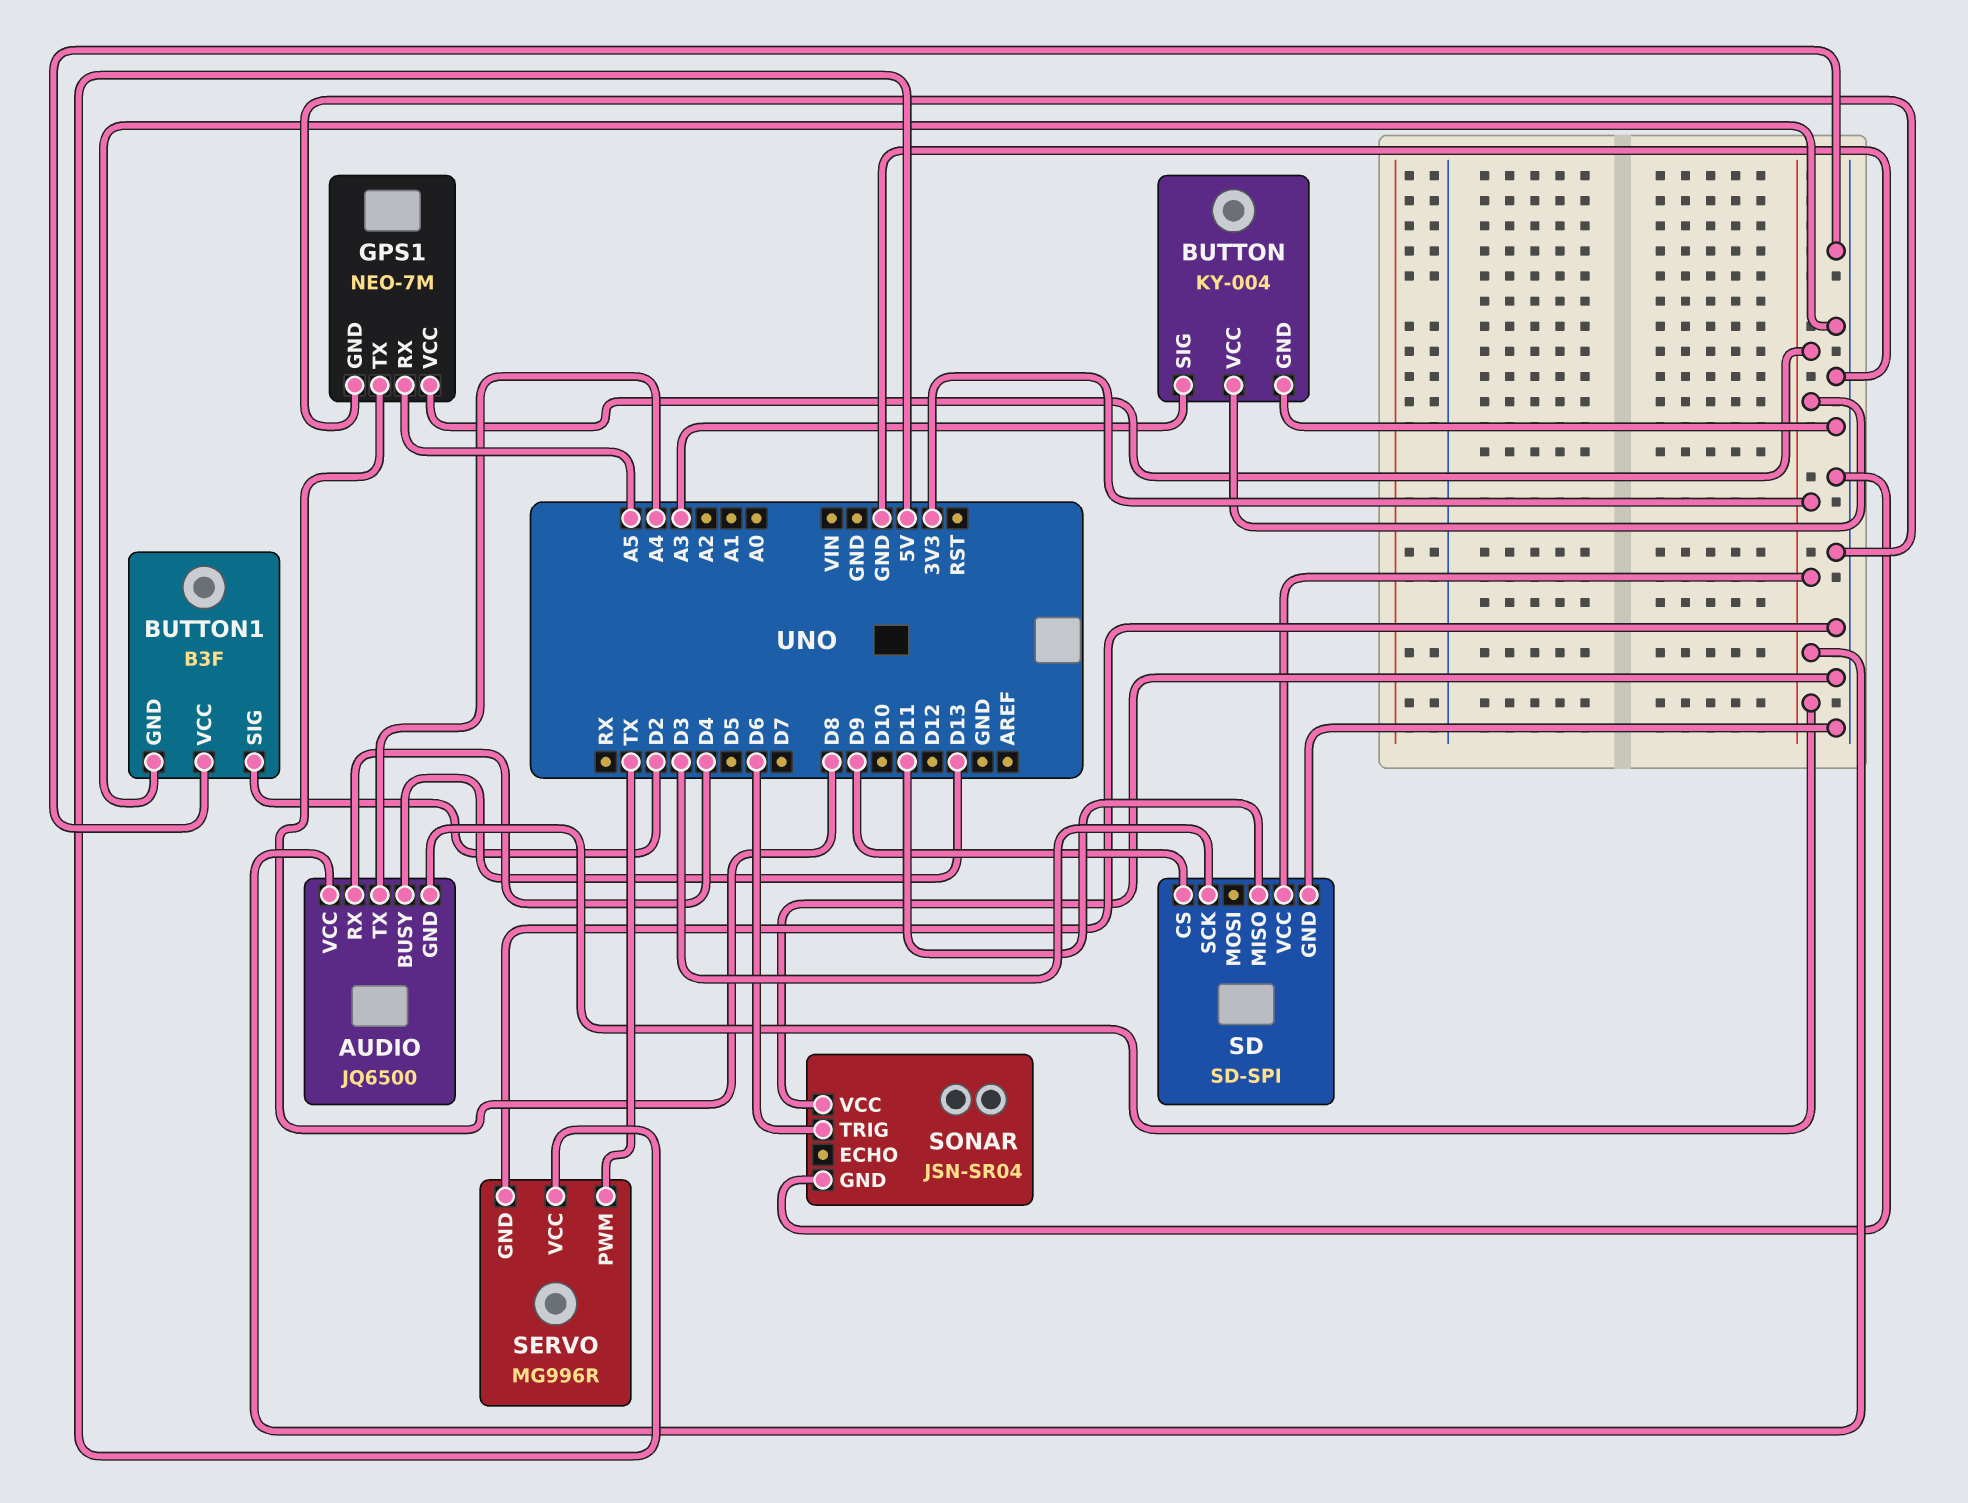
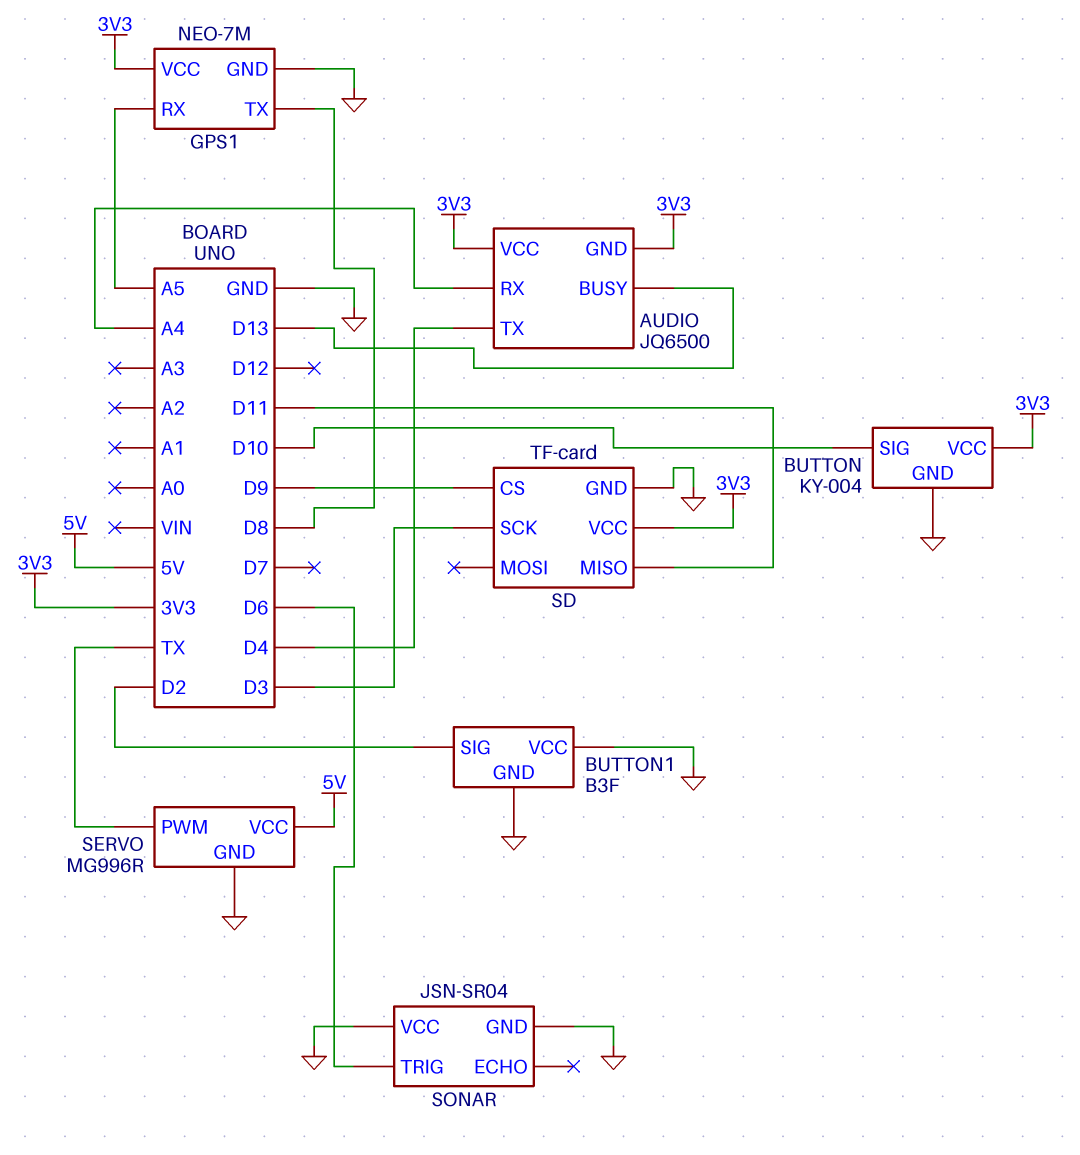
AUDIO pin RX: D4 -> A4
AUDIO pin TX: A4 -> D4
BUTTON pin SIG: A3 -> D10
SD: SD-SPI -> TF-card

